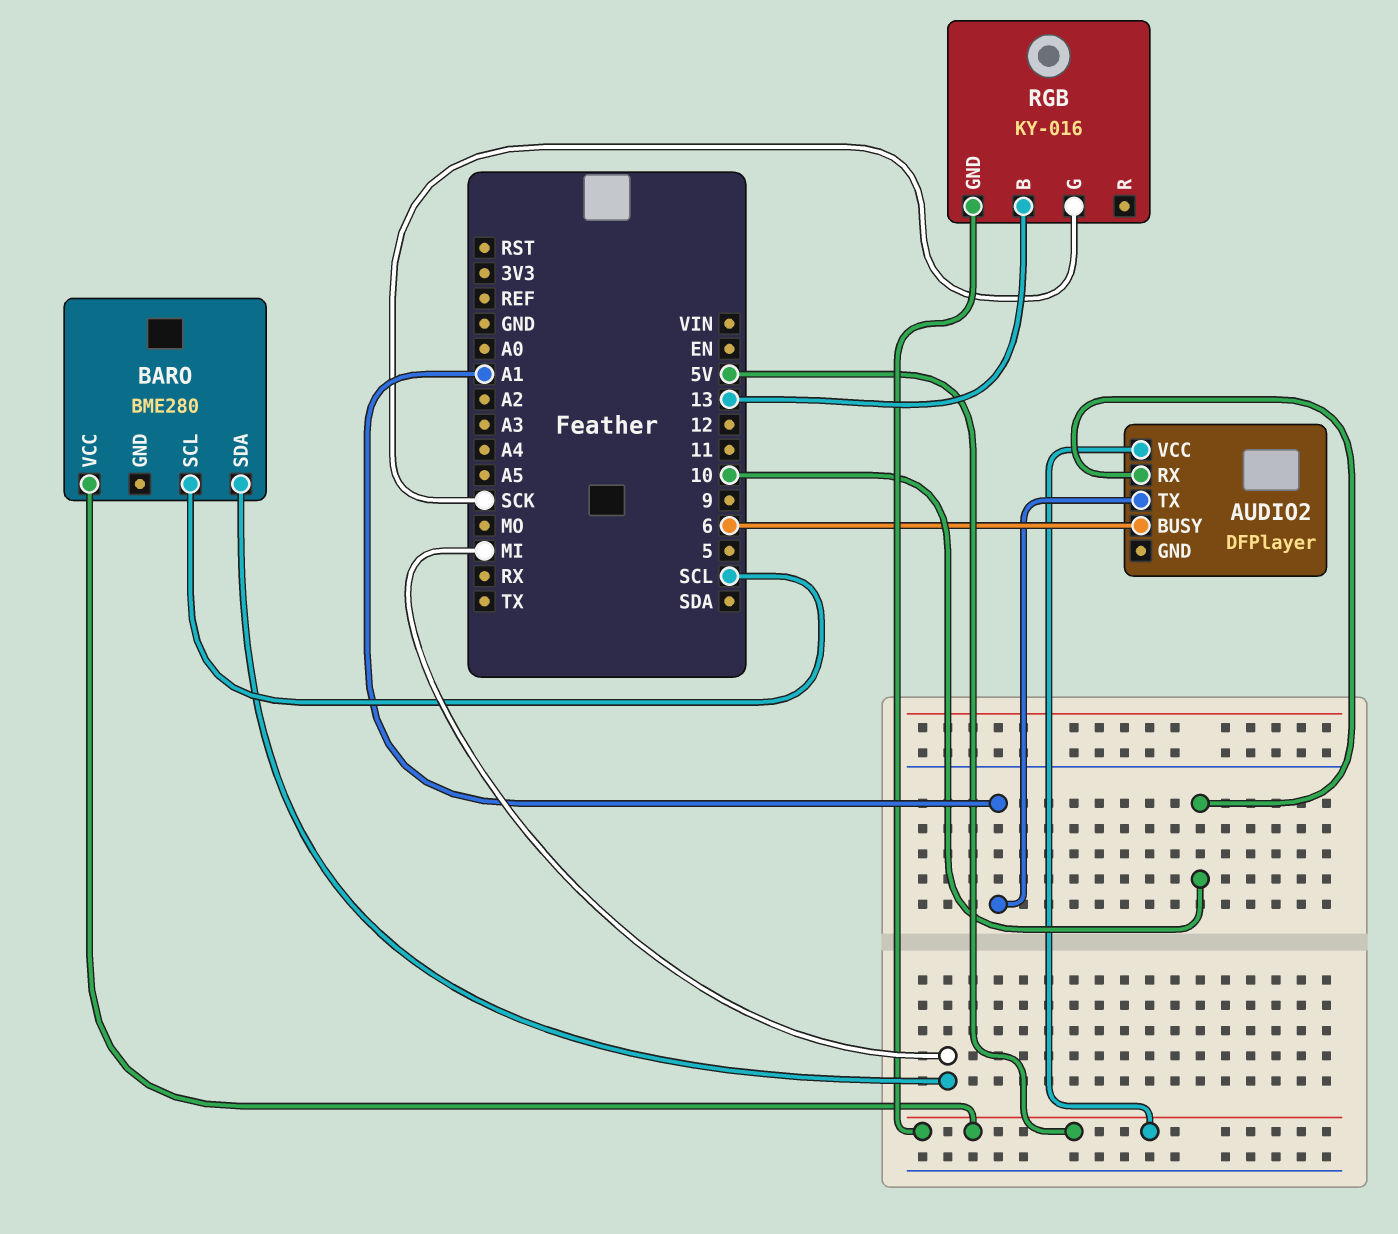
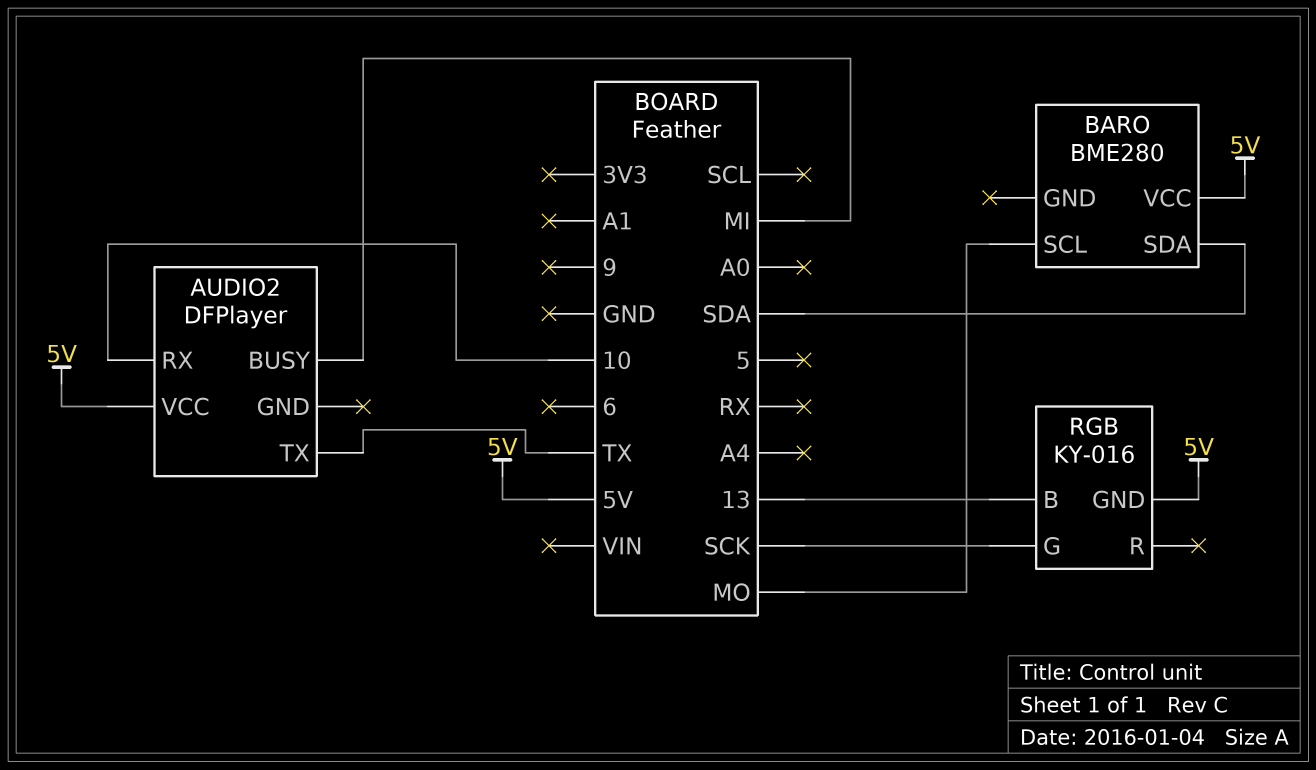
AUDIO2 pin BUSY: 6 -> MI
AUDIO2 pin TX: A1 -> TX
BARO pin SCL: SCL -> MO
BARO pin SDA: MI -> SDA

